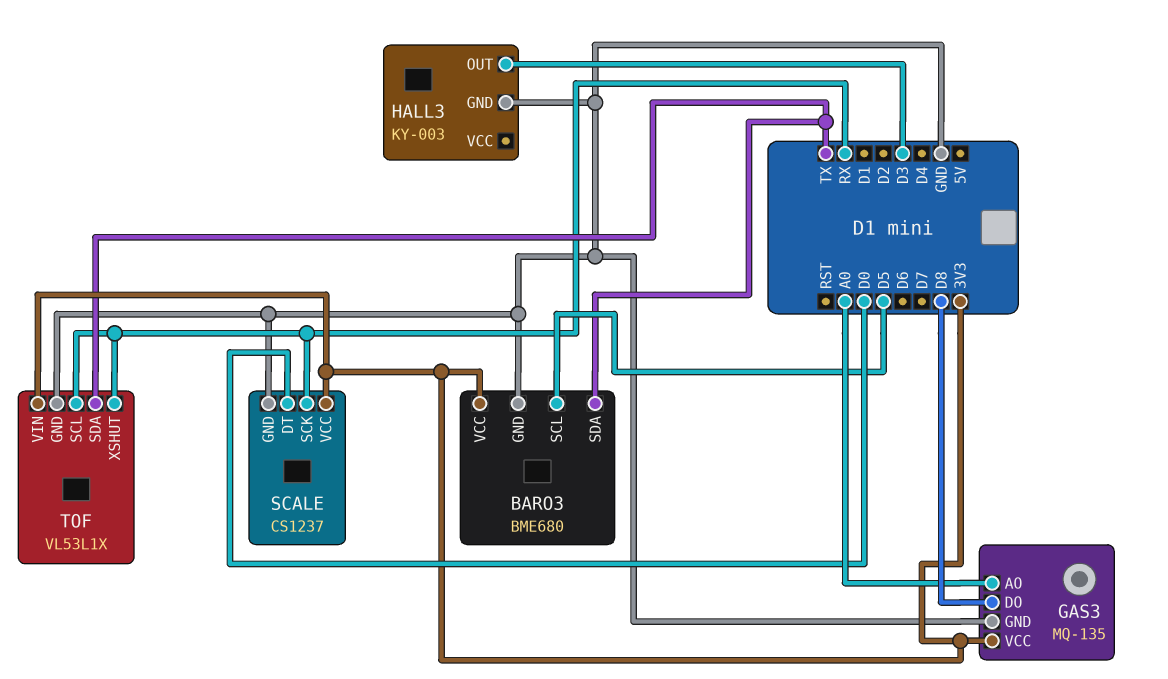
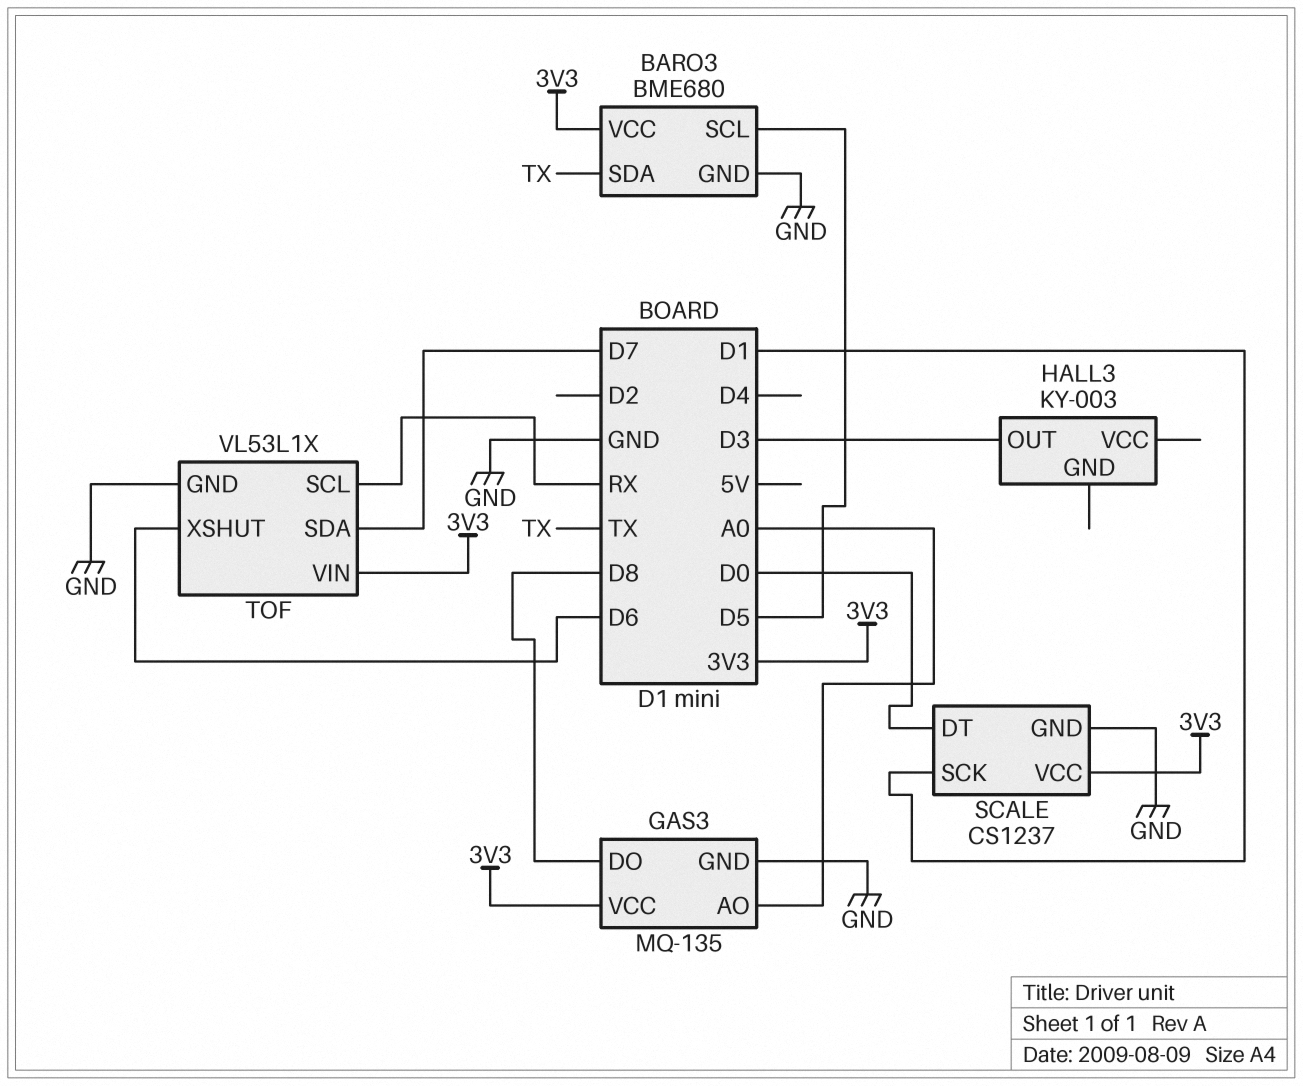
HALL3 pin GND: GND -> none
SCALE pin SCK: RX -> D1
TOF pin SDA: TX -> D7
TOF pin XSHUT: RX -> D6

